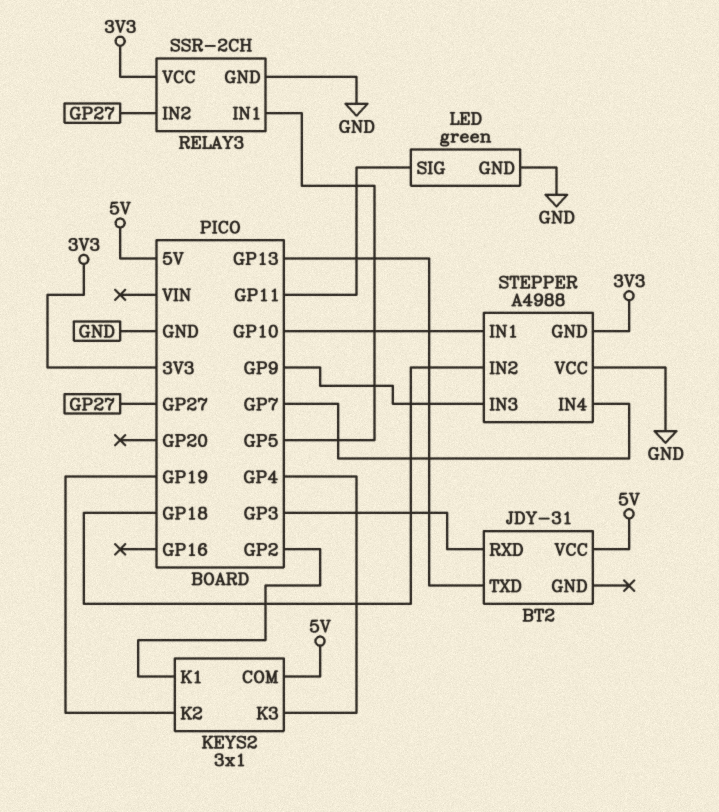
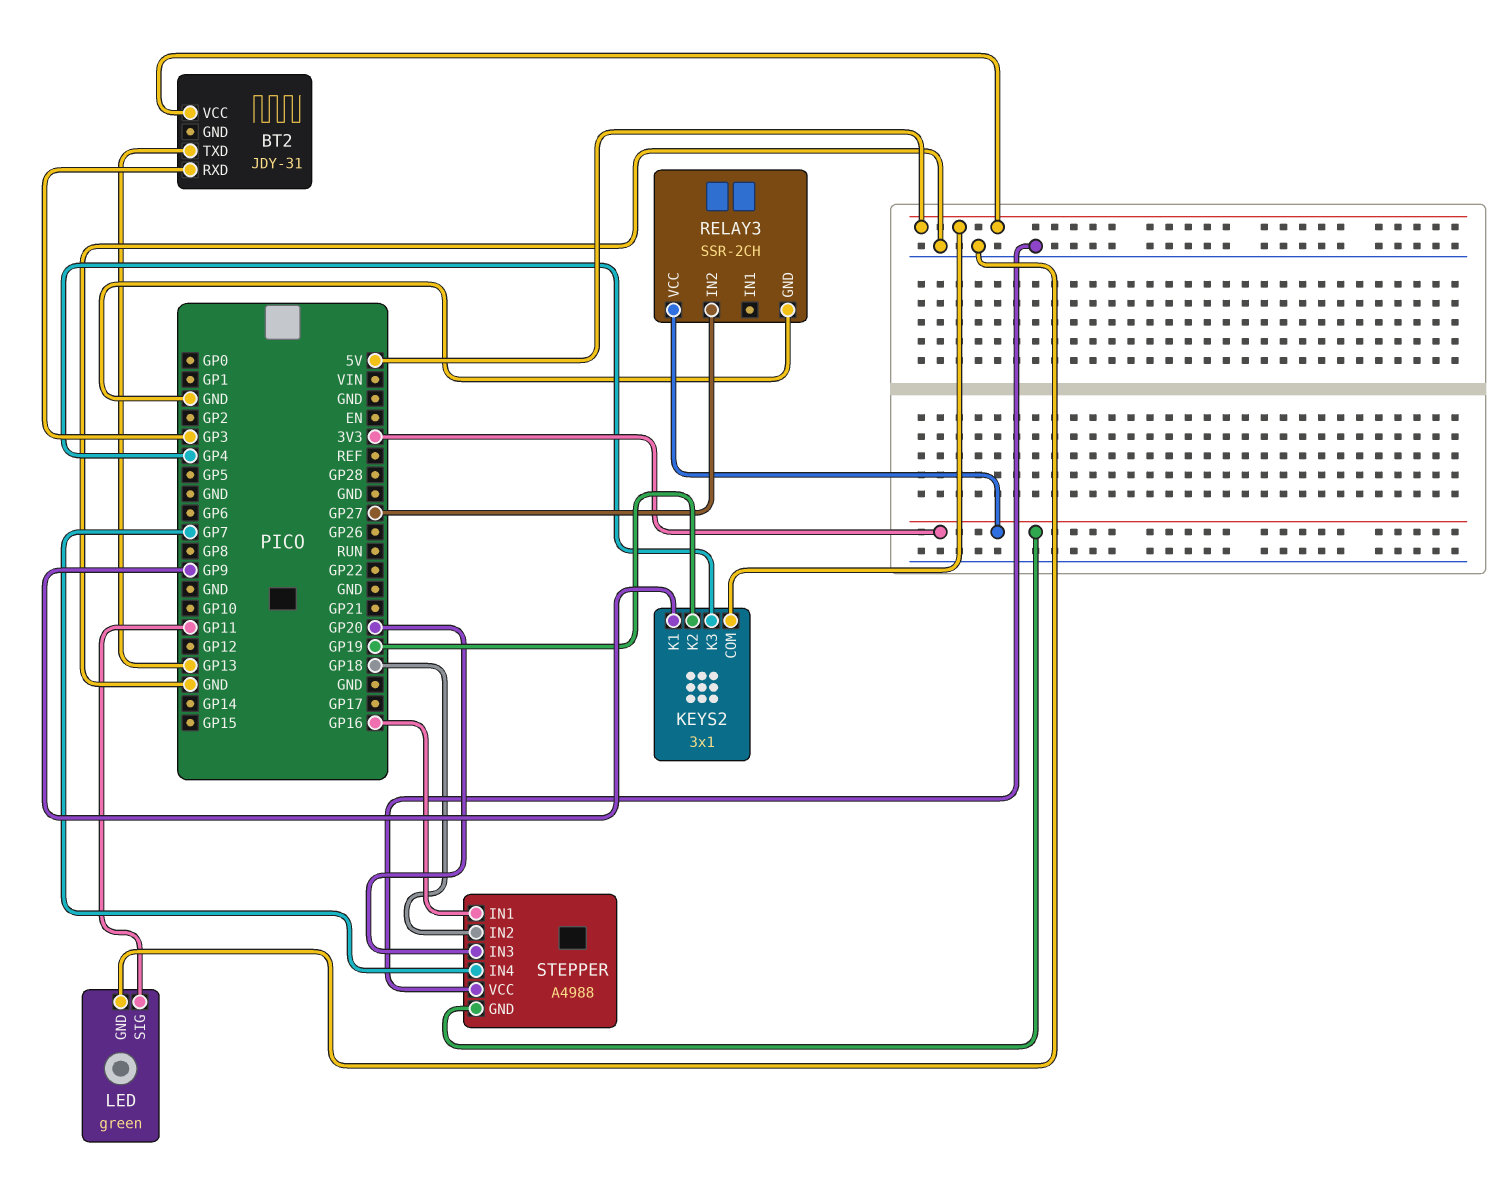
KEYS2 pin K1: GP2 -> GP9
RELAY3 pin IN1: GP5 -> none
STEPPER pin IN1: GP10 -> GP16
STEPPER pin IN3: GP9 -> GP20

